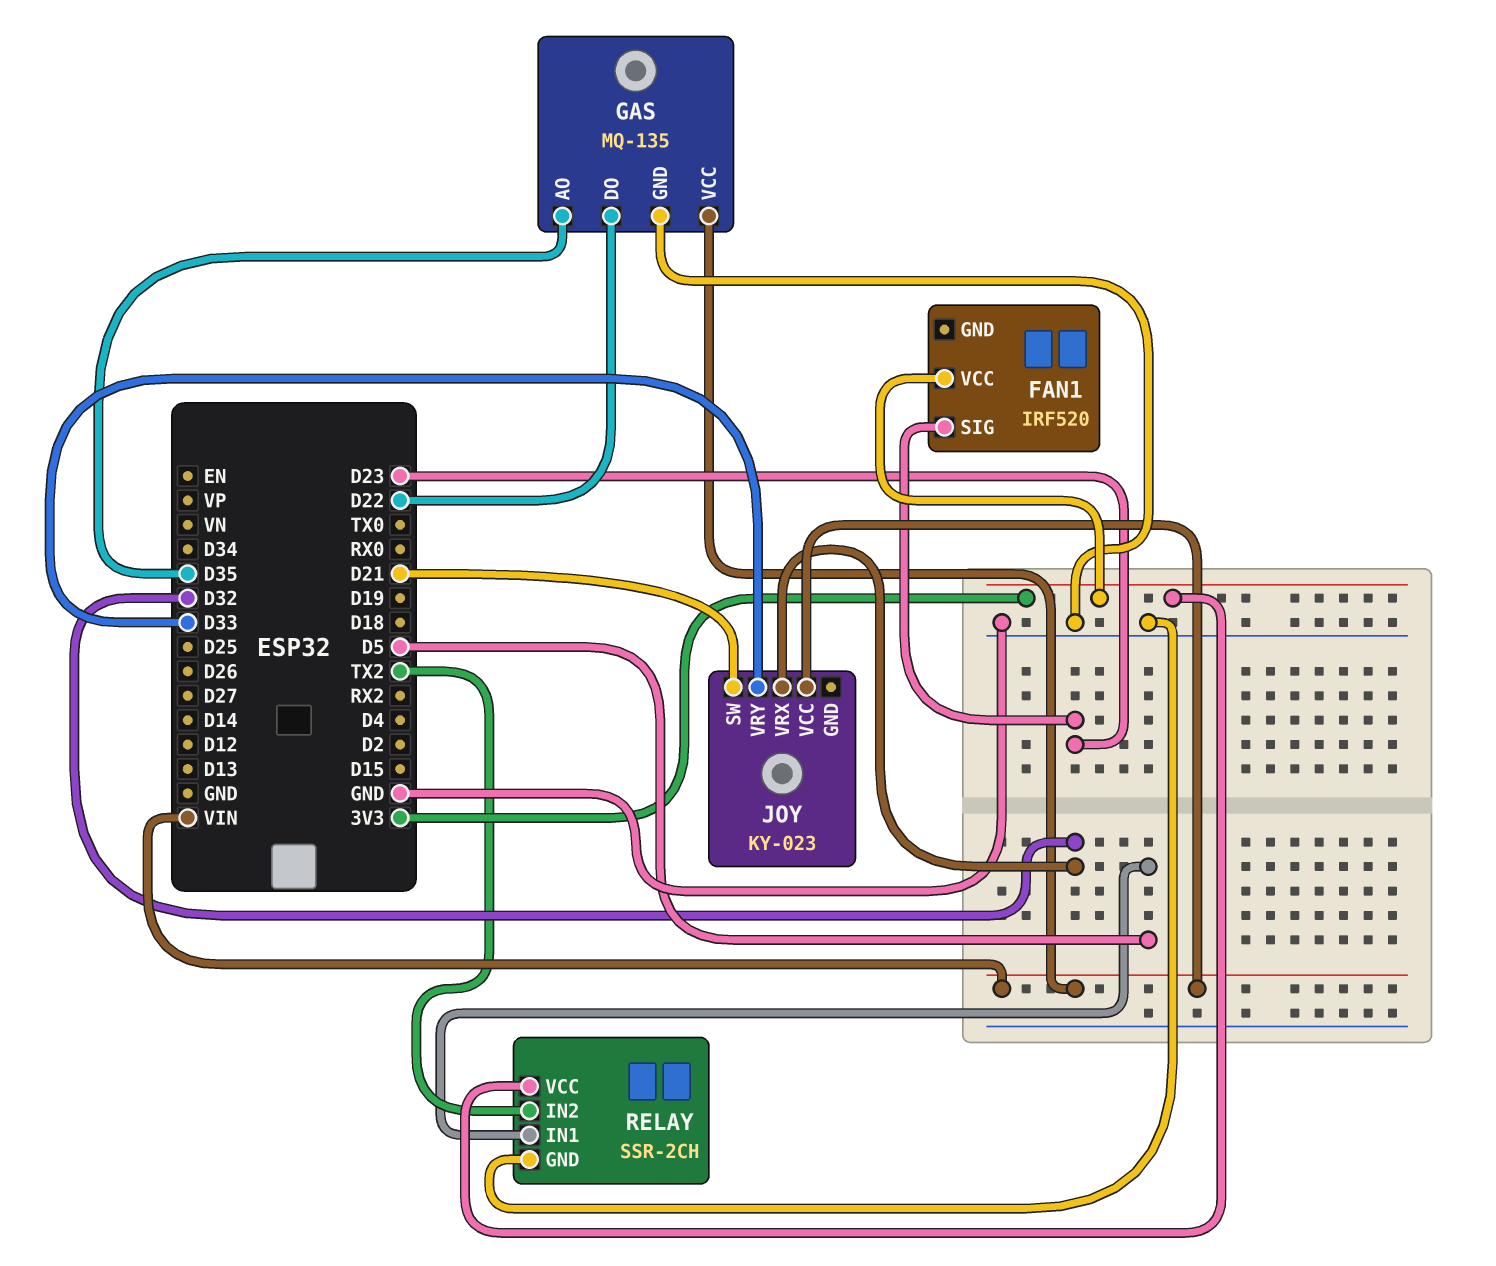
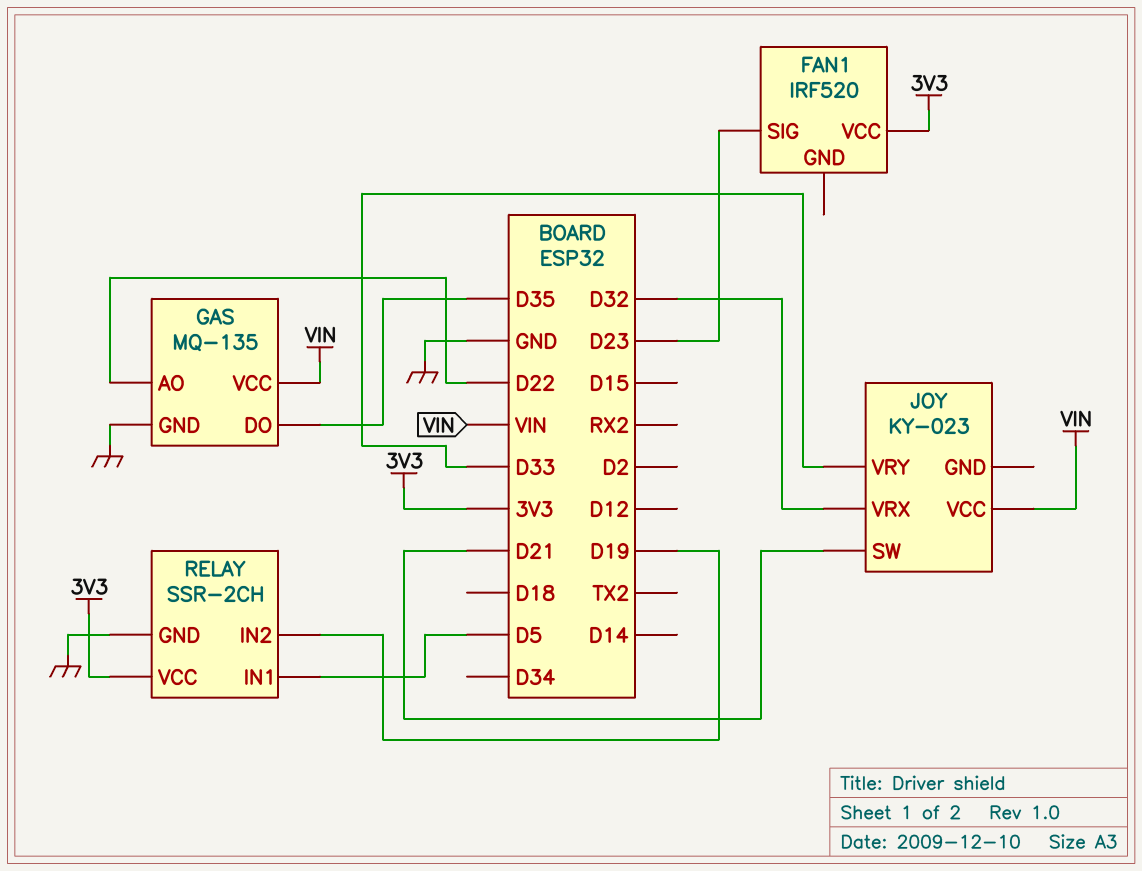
GAS pin AO: D35 -> D22
GAS pin DO: D22 -> D35
RELAY pin IN2: TX2 -> D19

